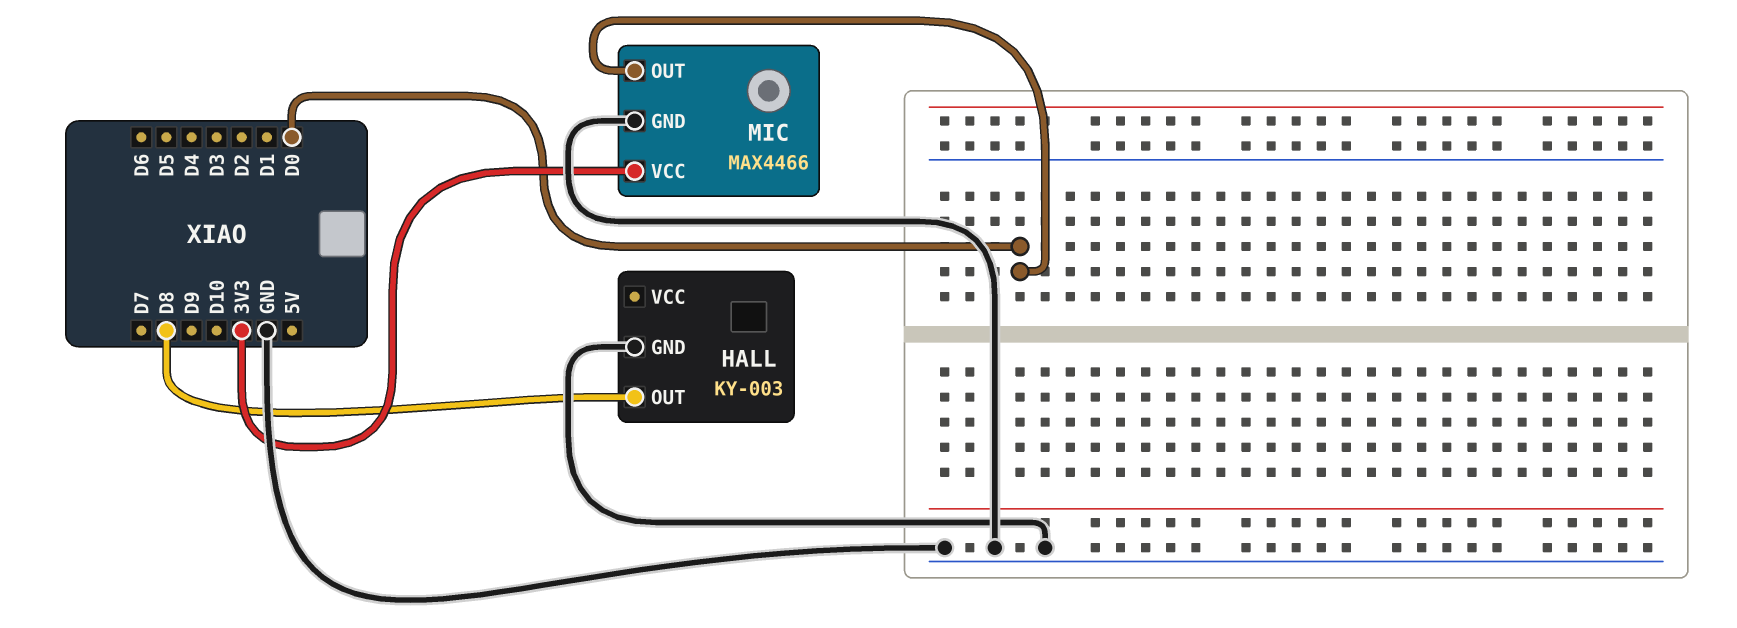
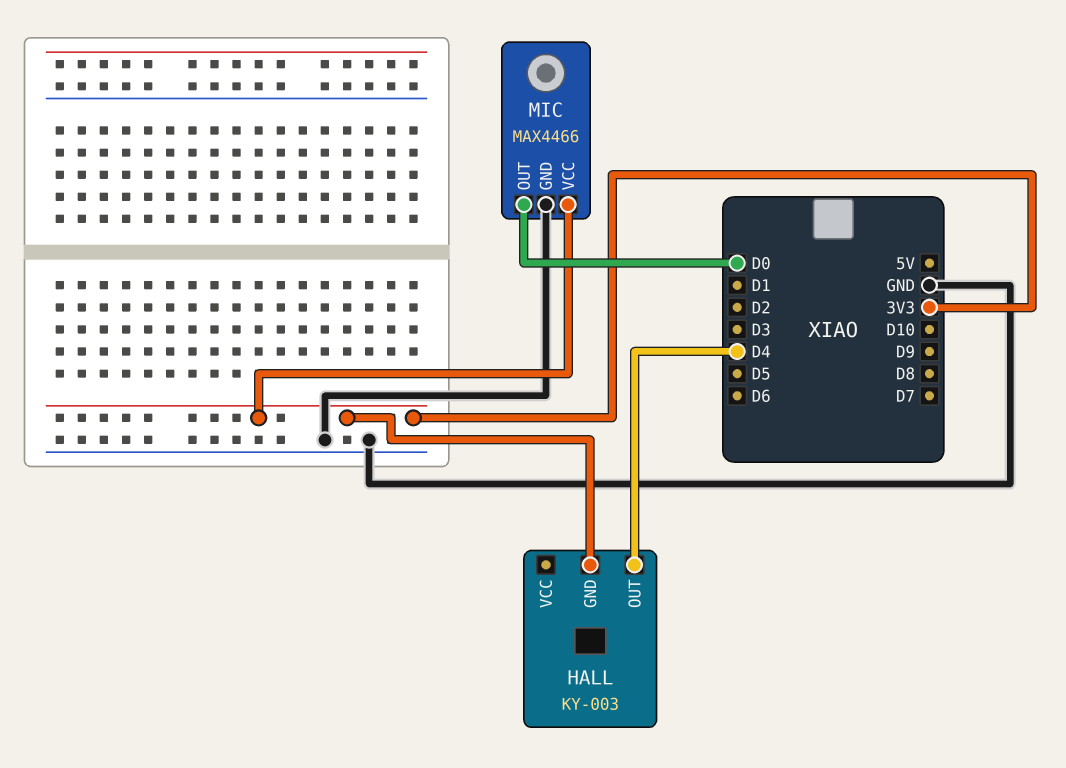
HALL pin GND: GND -> 3V3
HALL pin OUT: D8 -> D4

